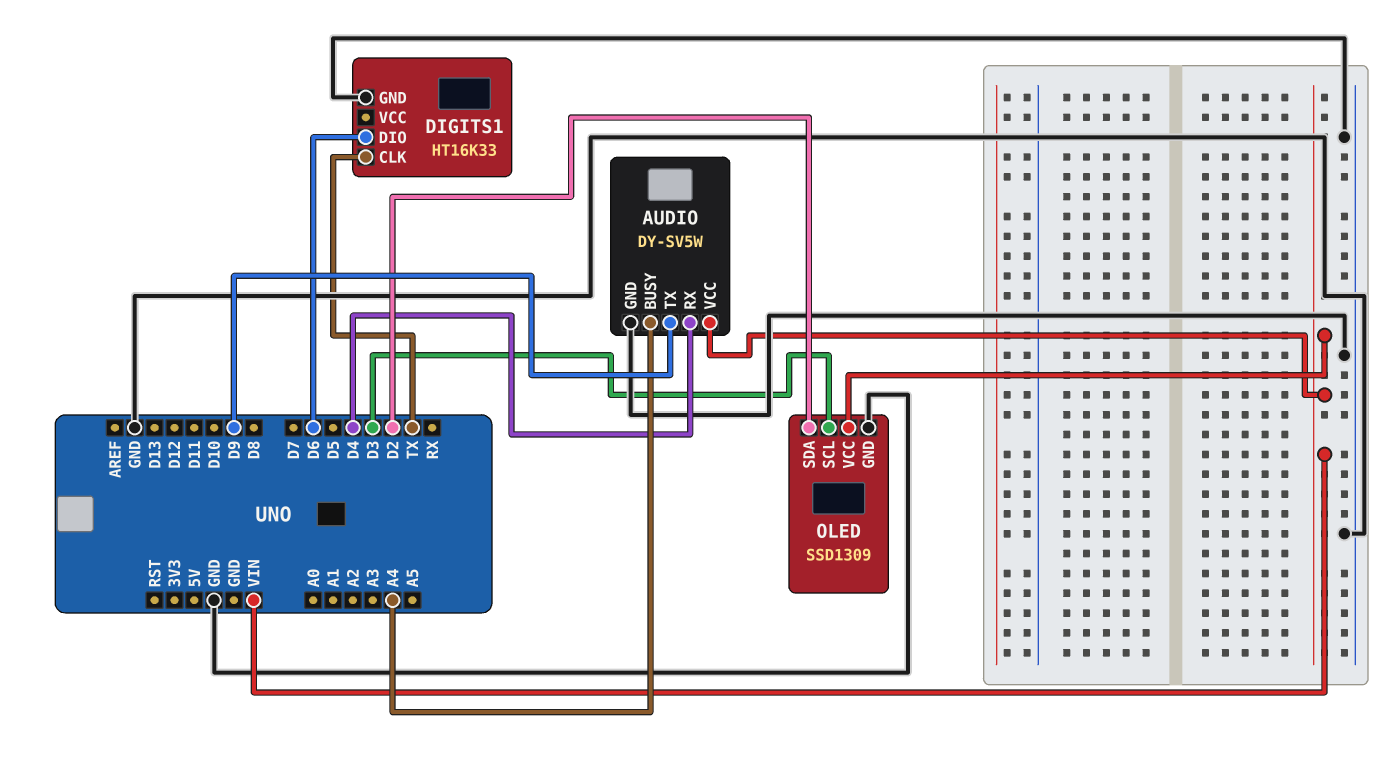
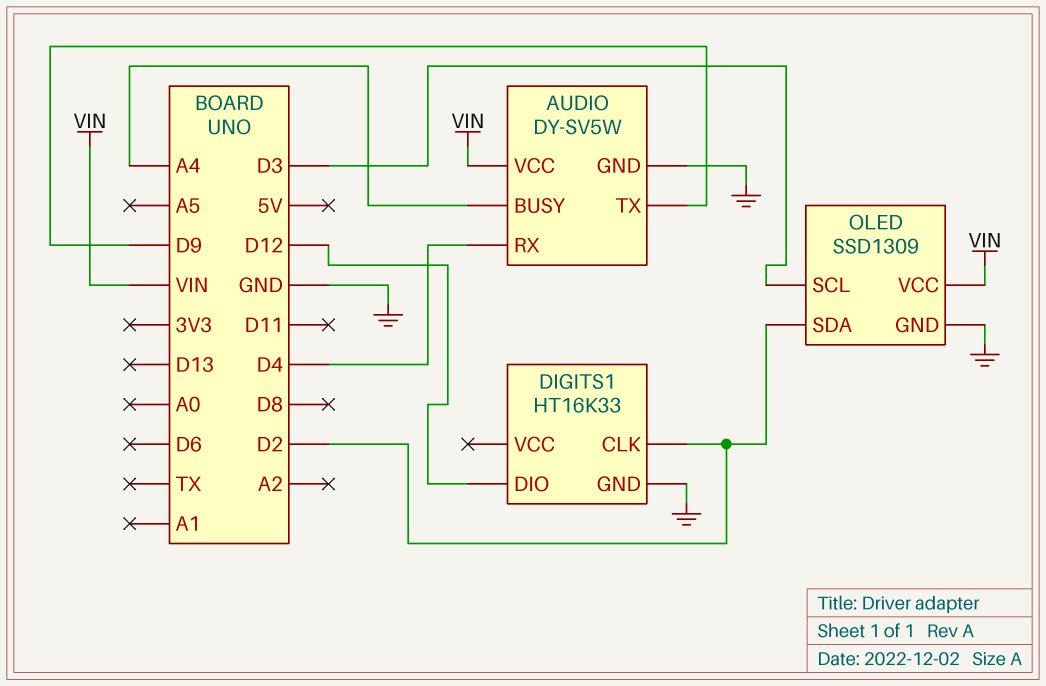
DIGITS1 pin CLK: TX -> D2
DIGITS1 pin DIO: D6 -> D12

